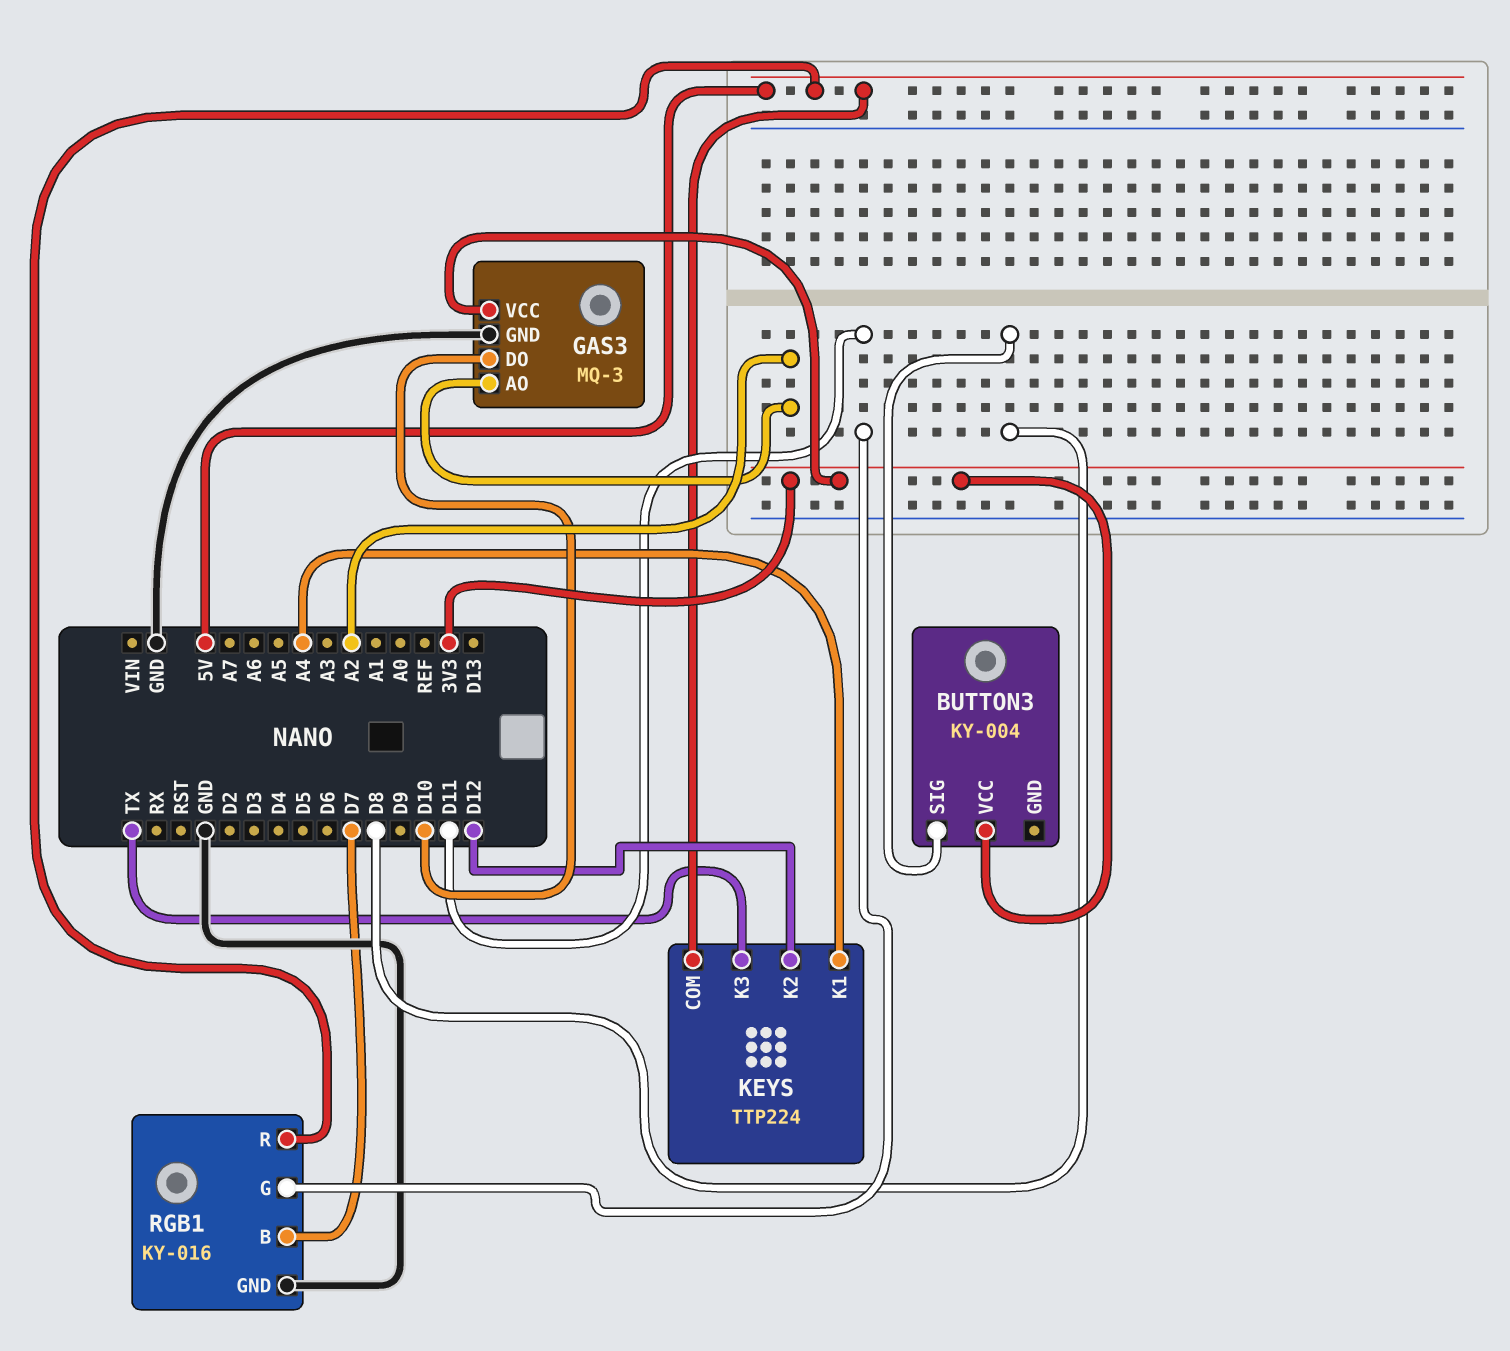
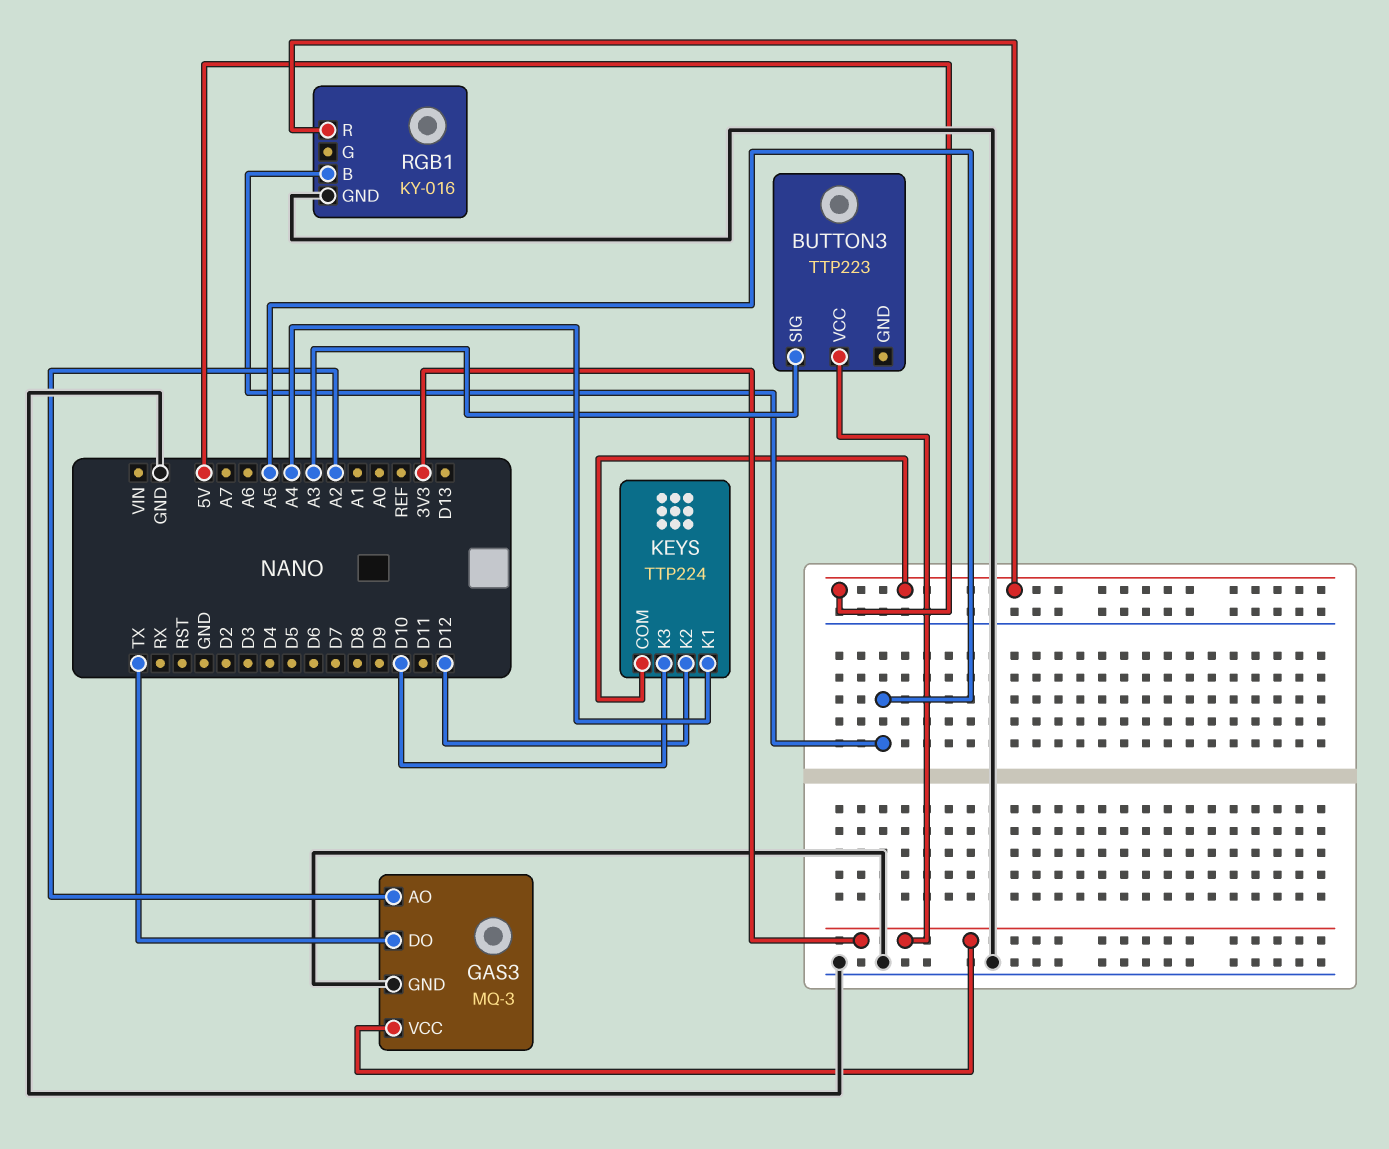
BUTTON3: KY-004 -> TTP223
BUTTON3 pin SIG: D8 -> A3
GAS3 pin DO: D10 -> TX
KEYS pin K3: TX -> D10
RGB1 pin B: D7 -> A5
RGB1 pin G: D11 -> none

